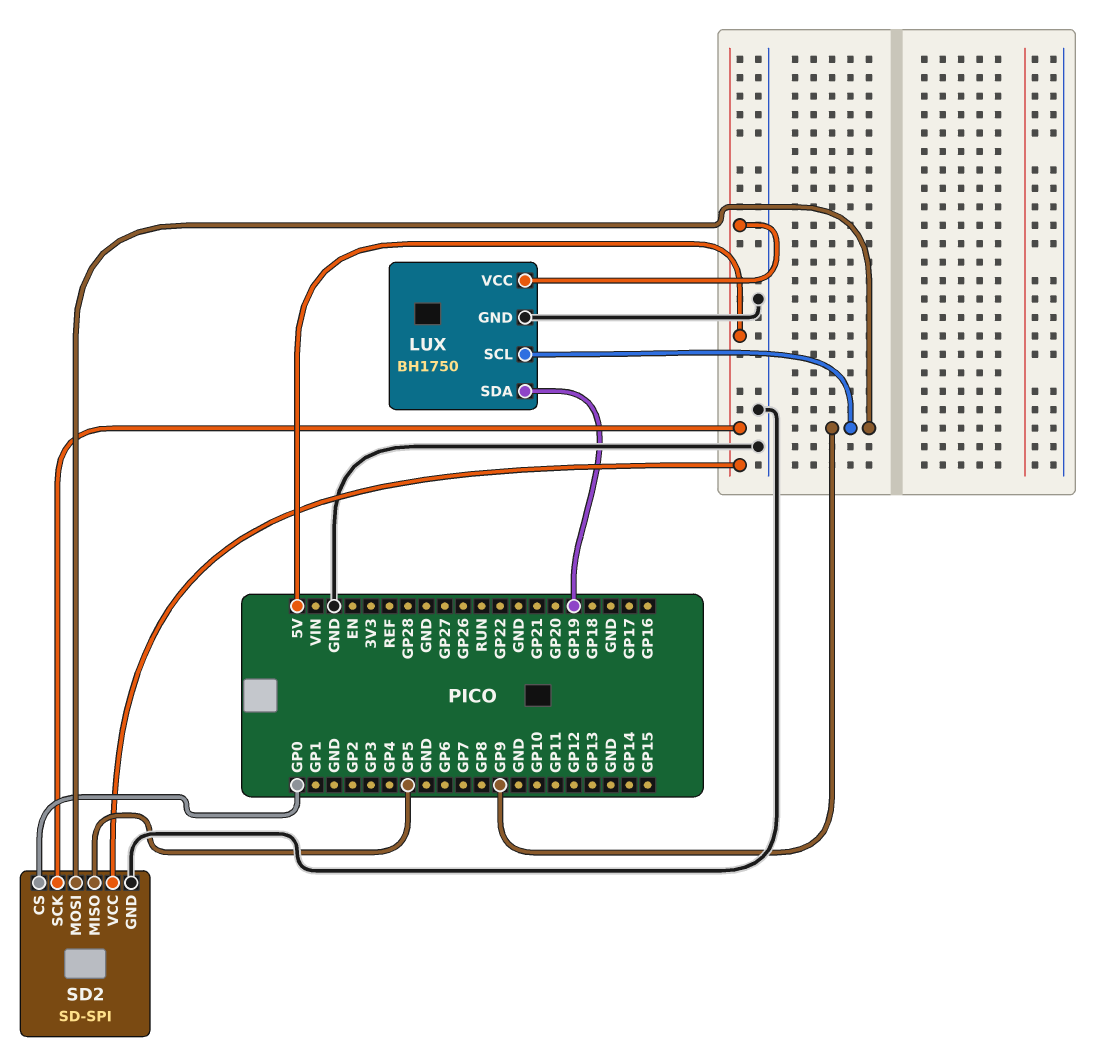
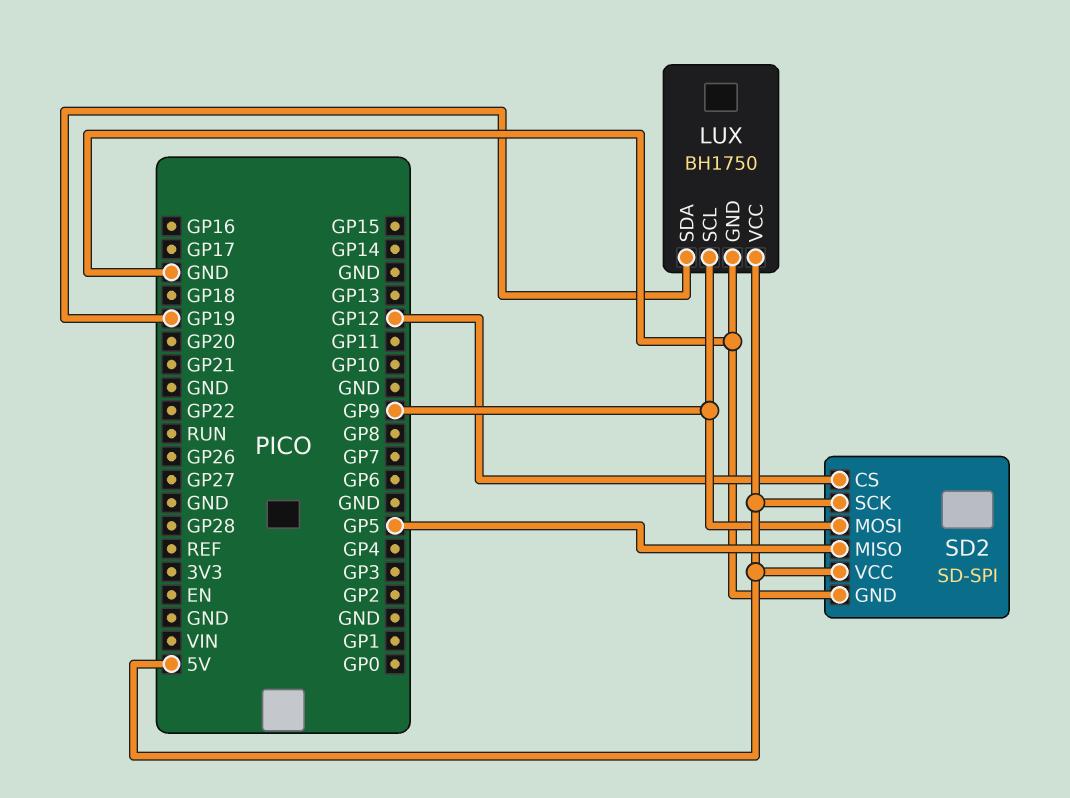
SD2 pin CS: GP0 -> GP12

